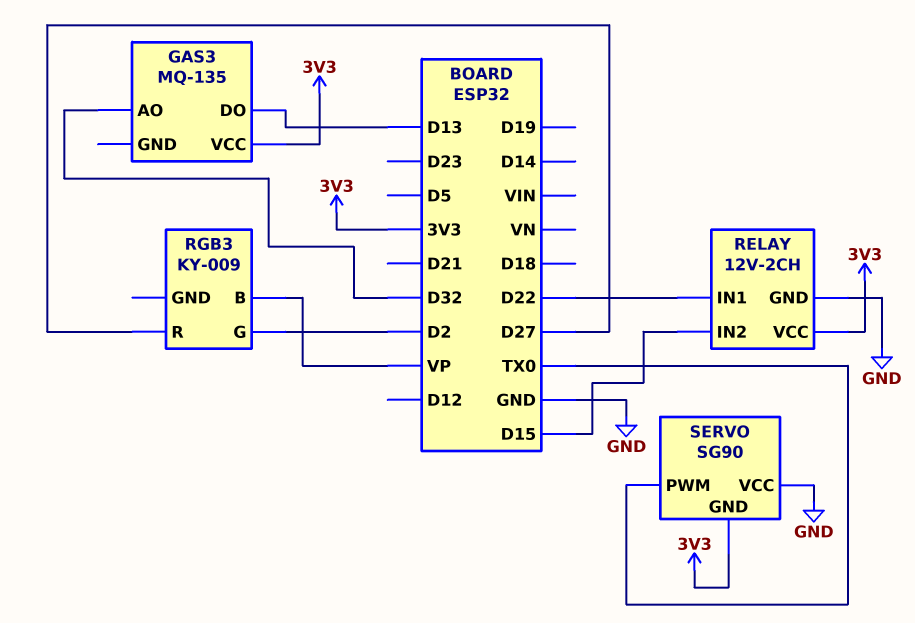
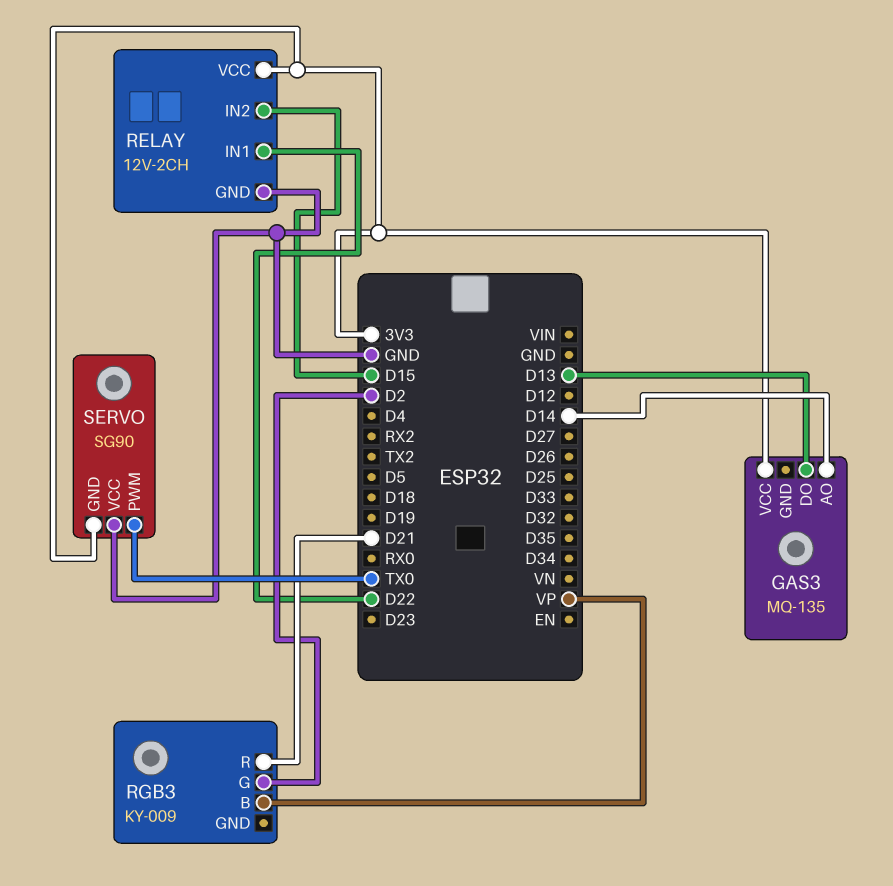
GAS3 pin AO: D32 -> D14
RGB3 pin R: D27 -> D21

